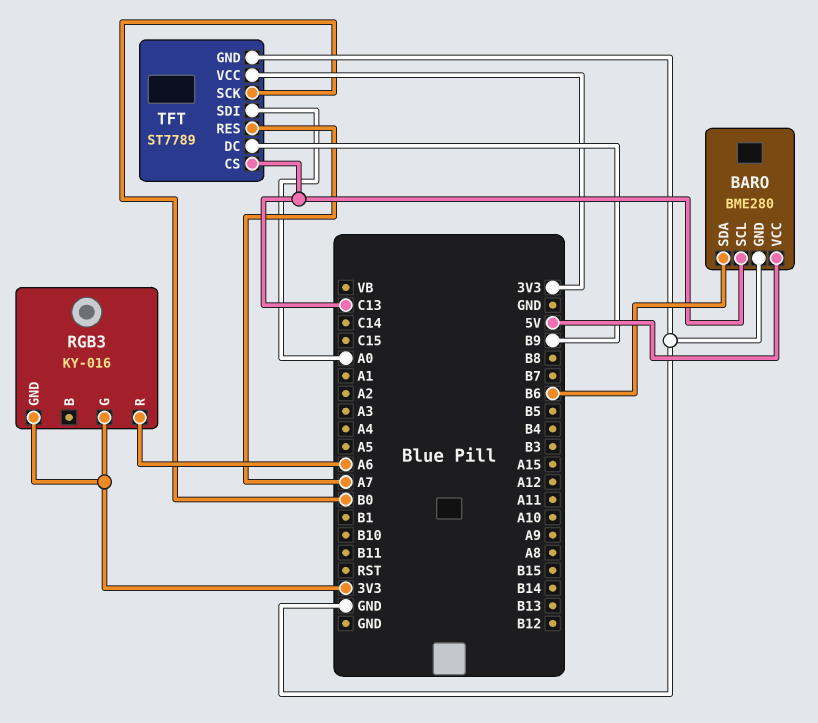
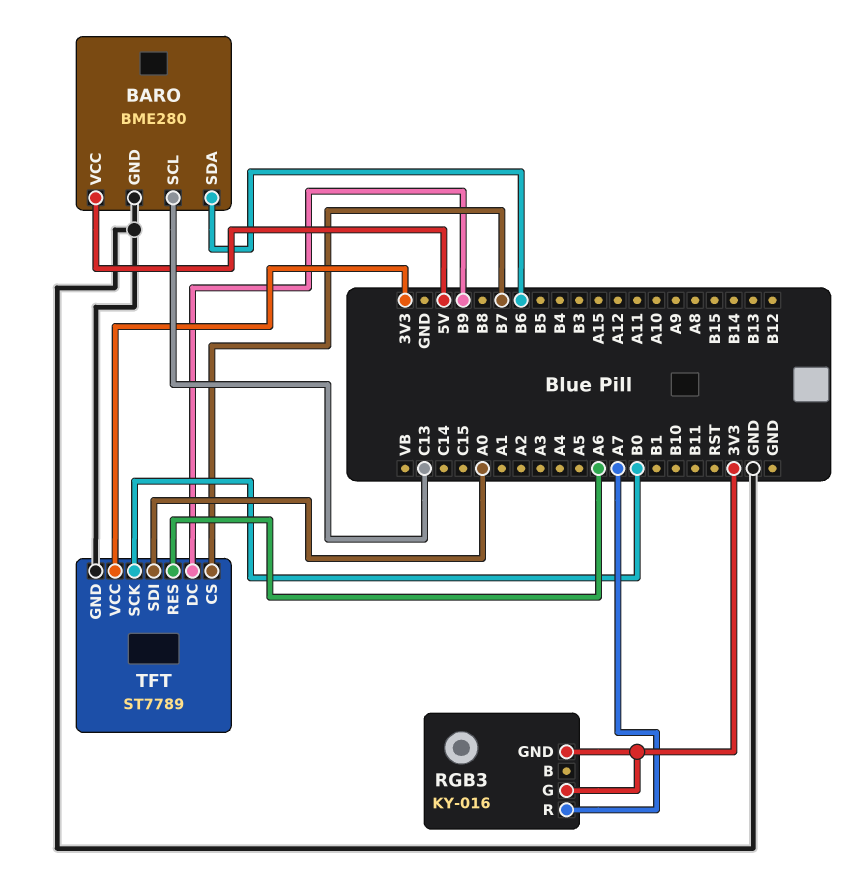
RGB3 pin R: A6 -> A7
TFT pin CS: C13 -> B7
TFT pin RES: A7 -> A6

